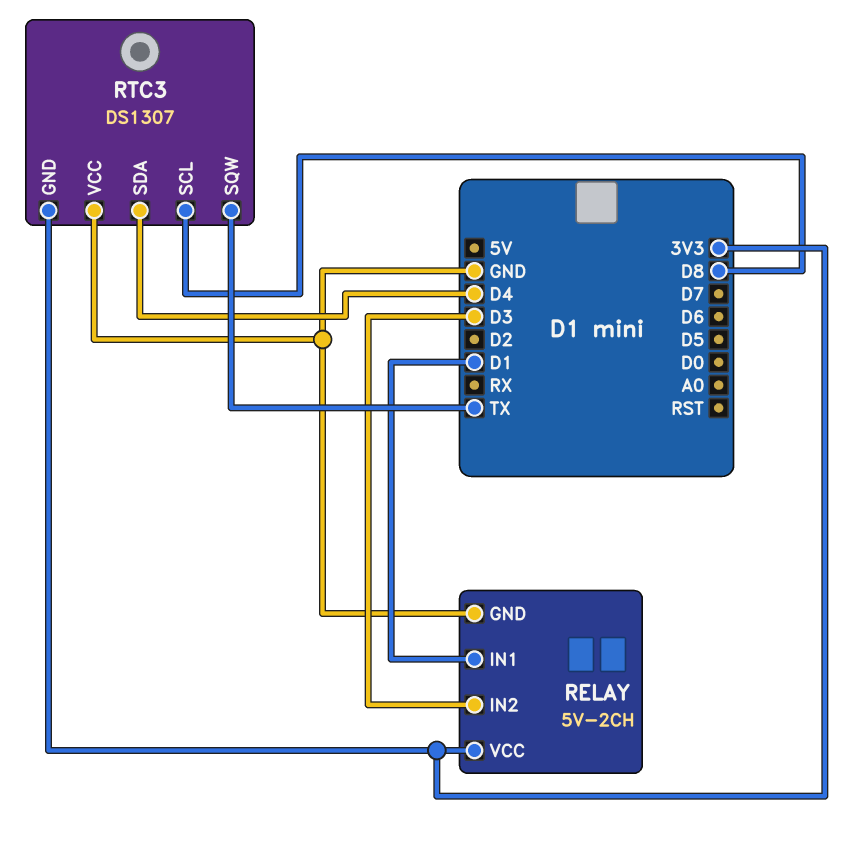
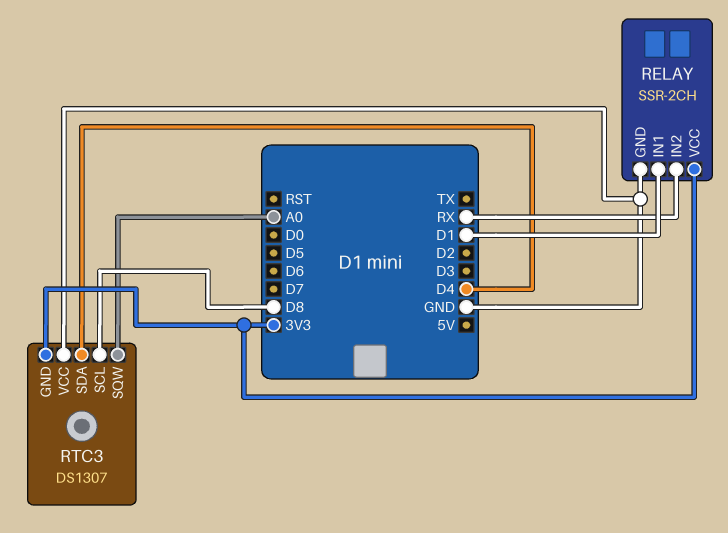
RELAY: 5V-2CH -> SSR-2CH
RELAY pin IN2: D3 -> RX
RTC3 pin SQW: TX -> A0

